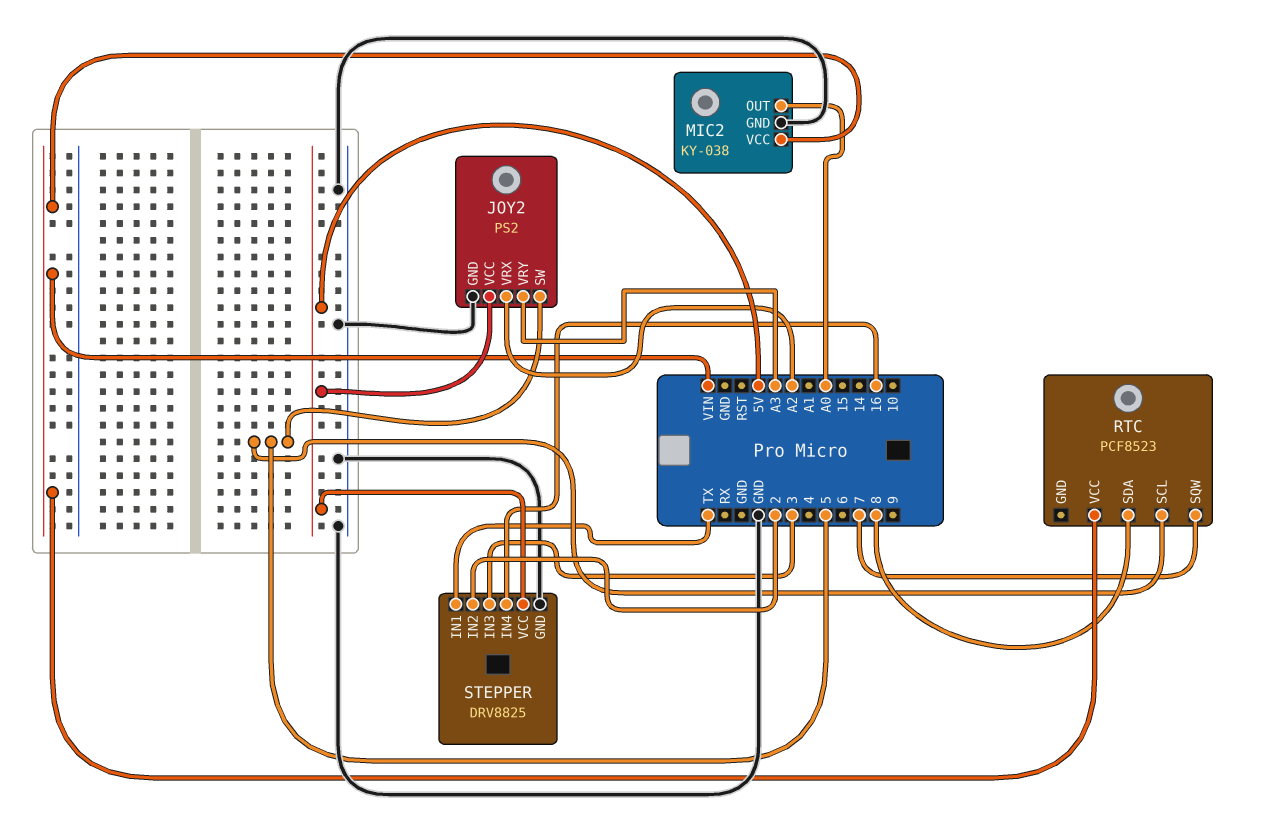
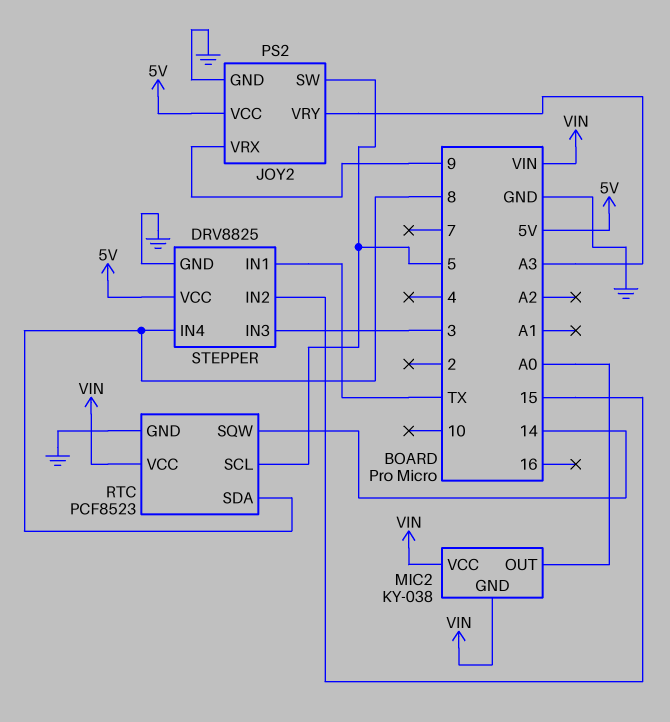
JOY2 pin VRX: A2 -> 9
MIC2 pin GND: GND -> VIN
RTC pin GND: none -> GND
RTC pin SQW: 7 -> 14
STEPPER pin IN2: 2 -> 15
STEPPER pin IN4: 16 -> 8

